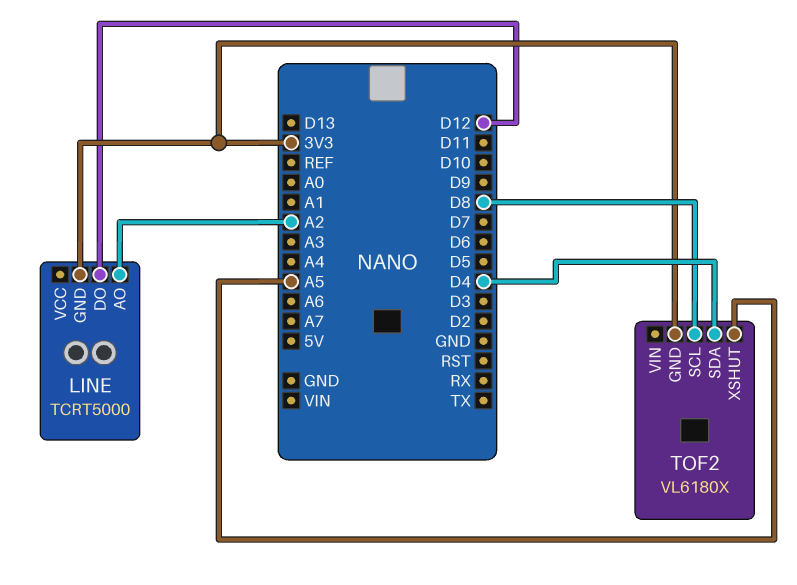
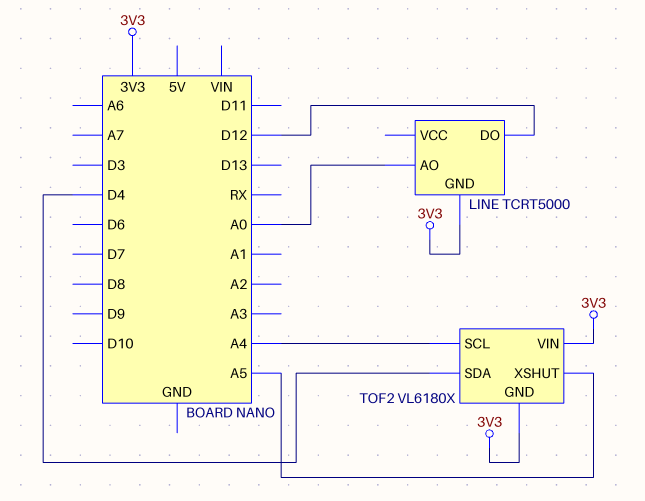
LINE pin AO: A2 -> A0
TOF2 pin SCL: D8 -> A4
TOF2 pin VIN: none -> 3V3

